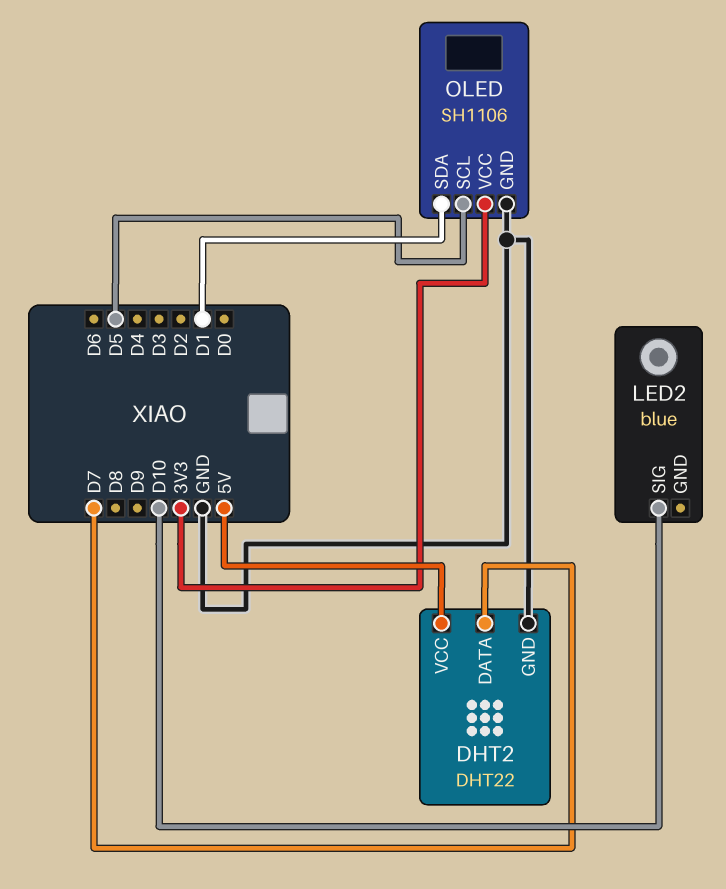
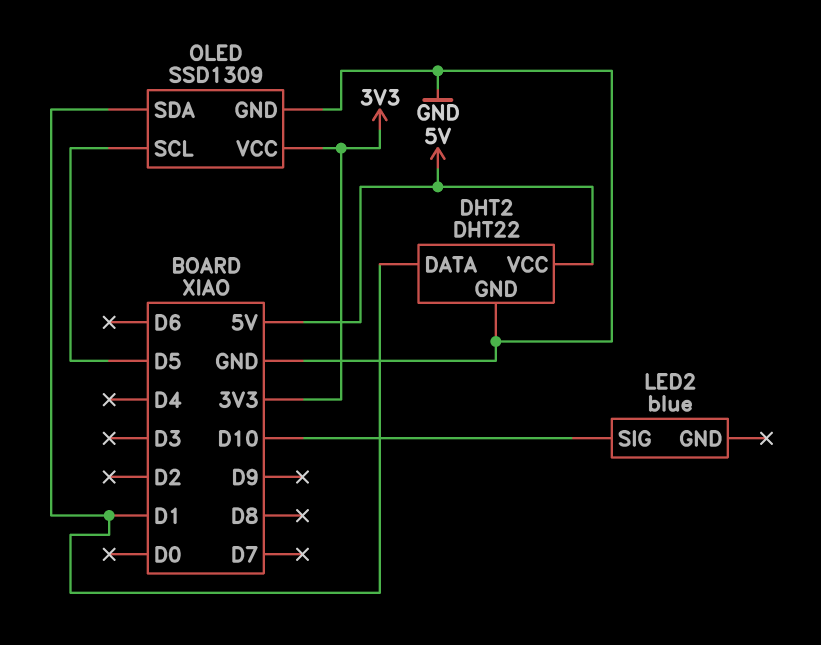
DHT2 pin DATA: D7 -> D1
OLED: SH1106 -> SSD1309

